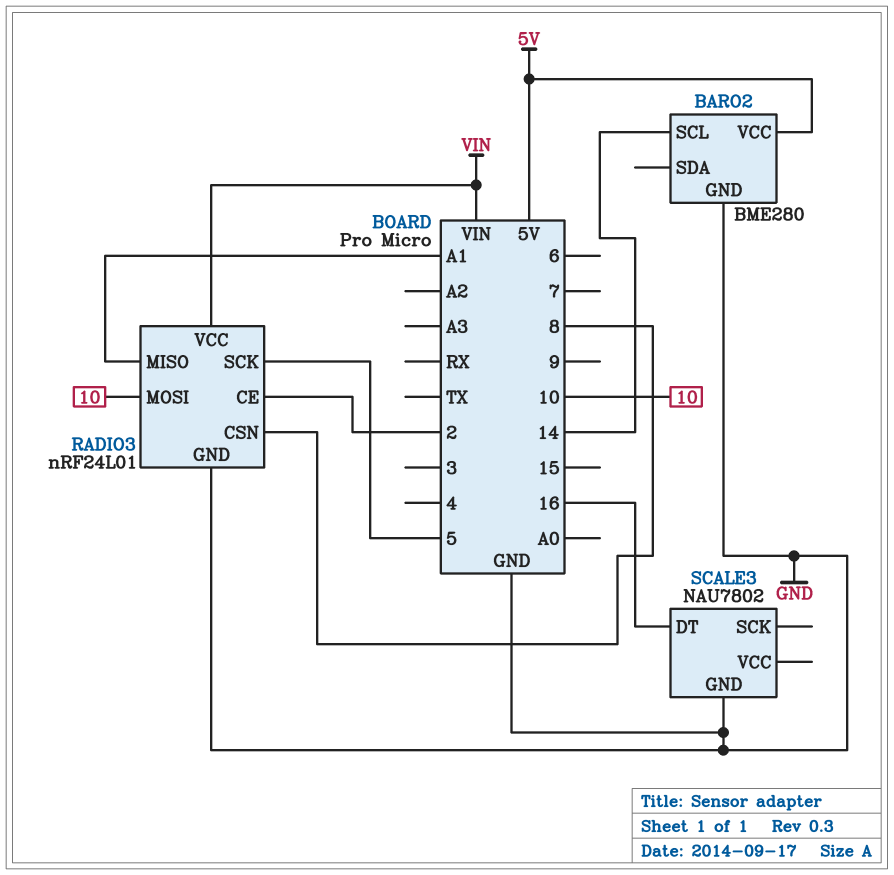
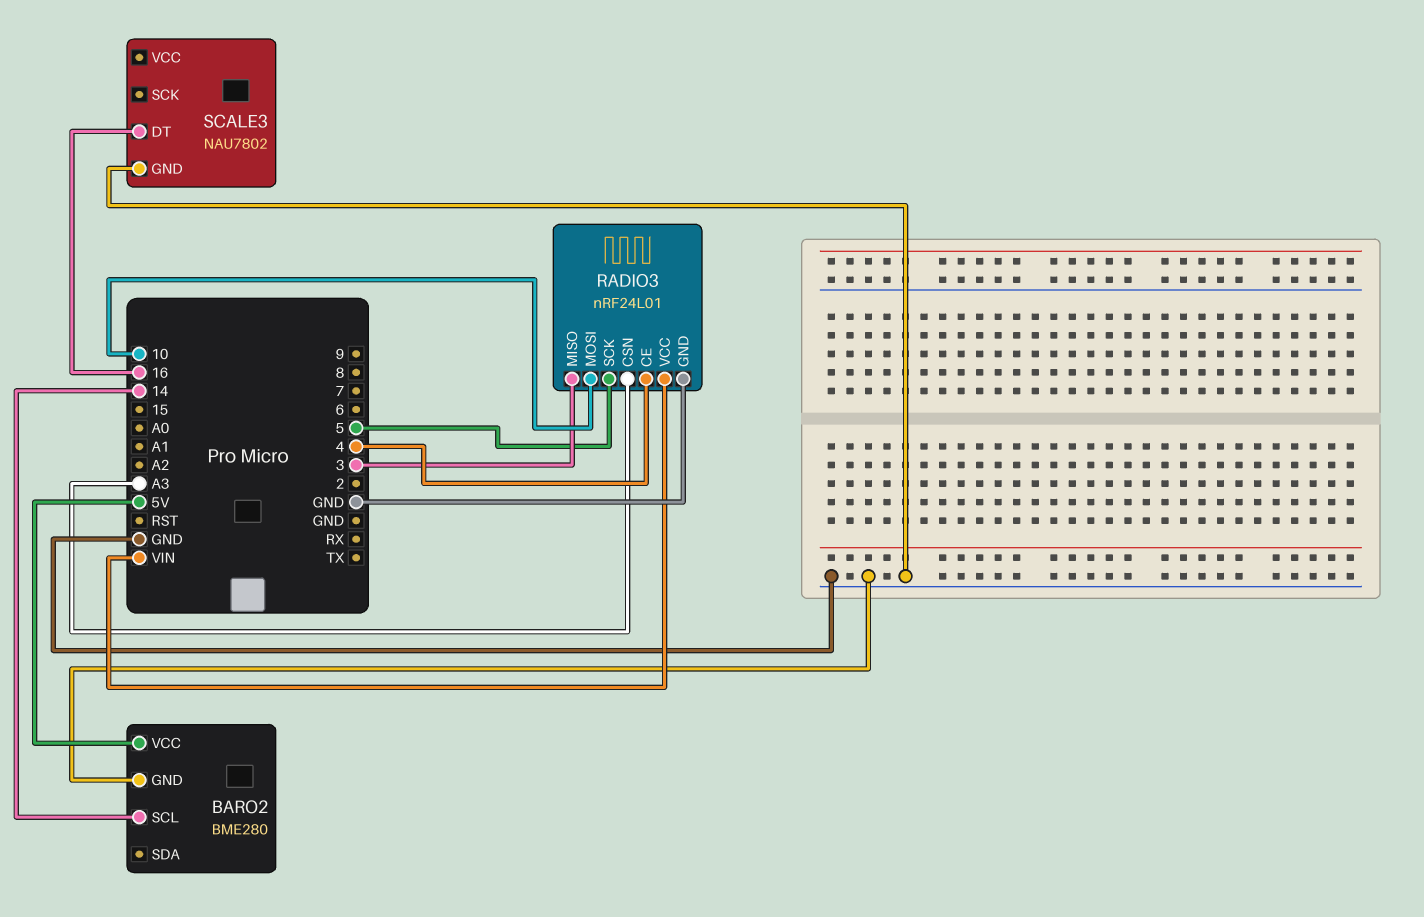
RADIO3 pin CE: 2 -> 4
RADIO3 pin CSN: 8 -> A3
RADIO3 pin MISO: A1 -> 3

